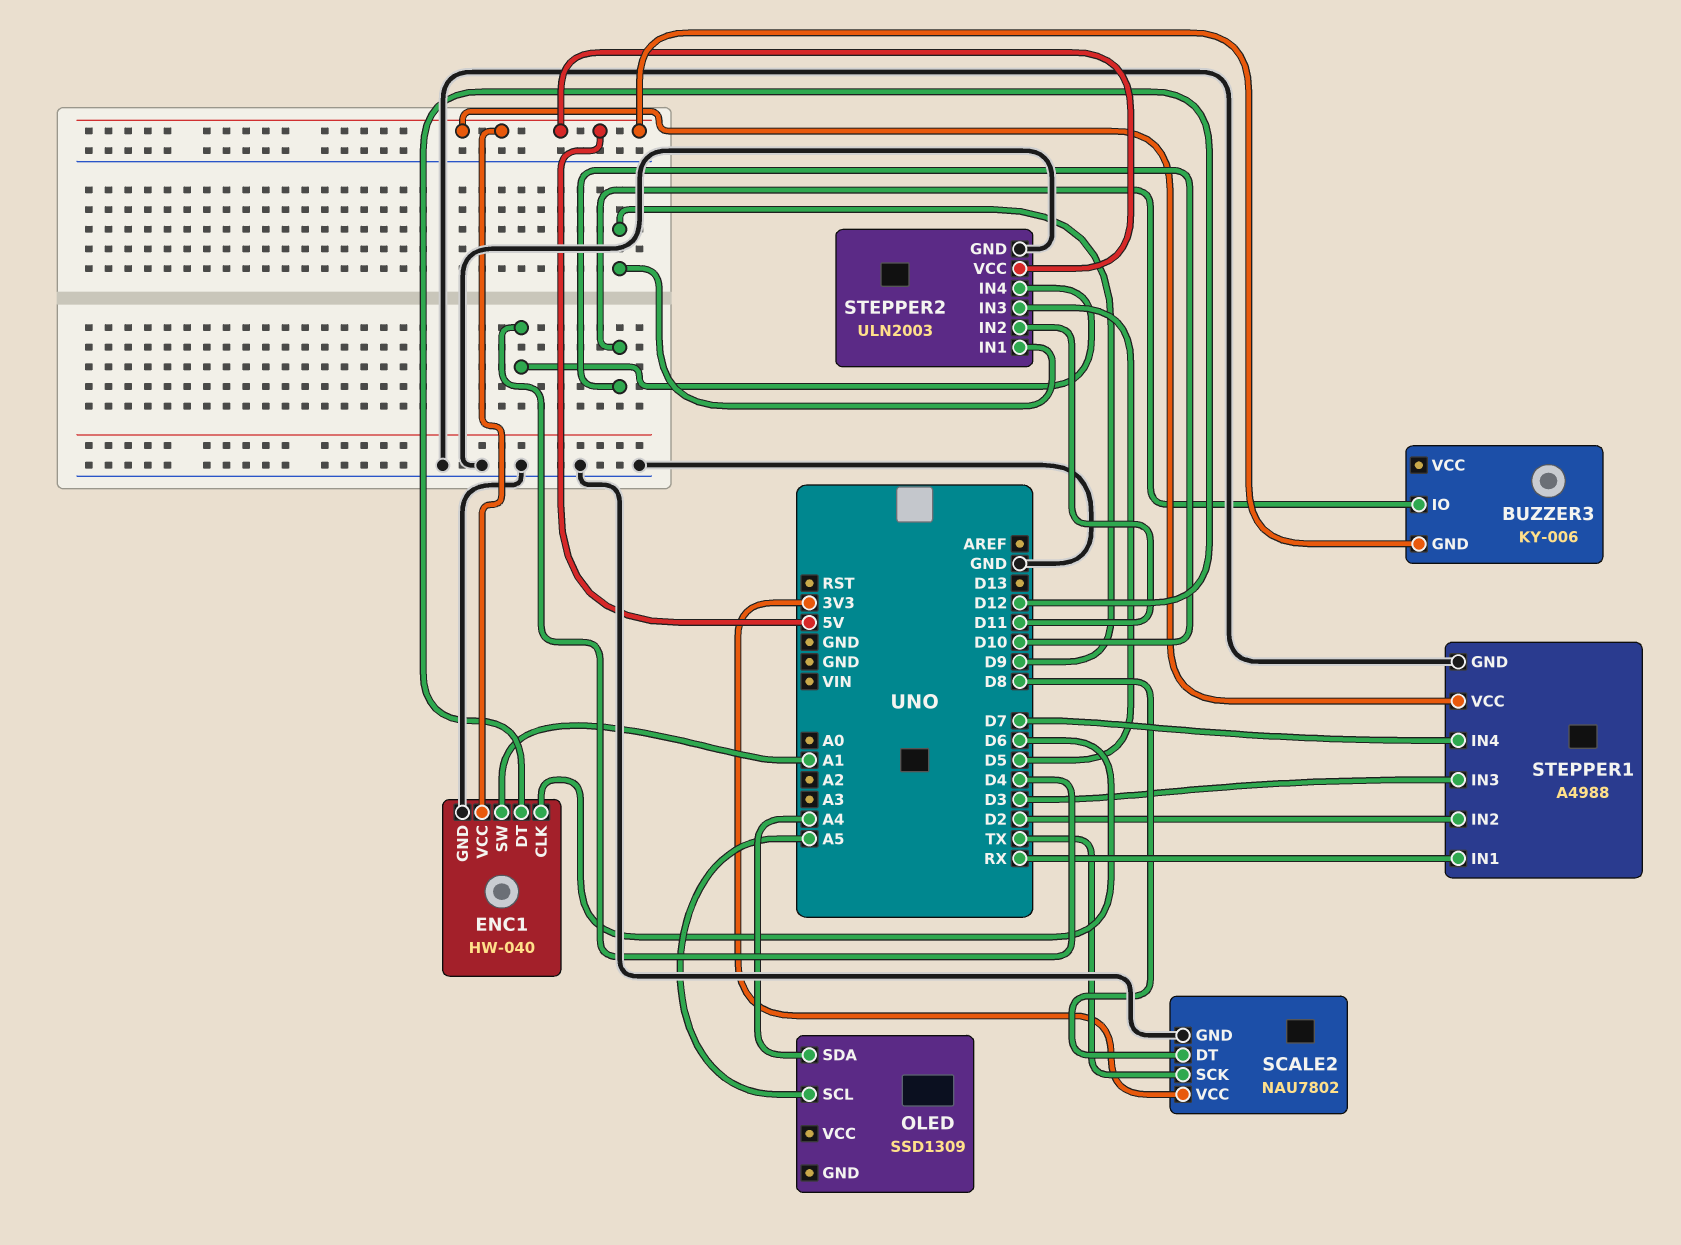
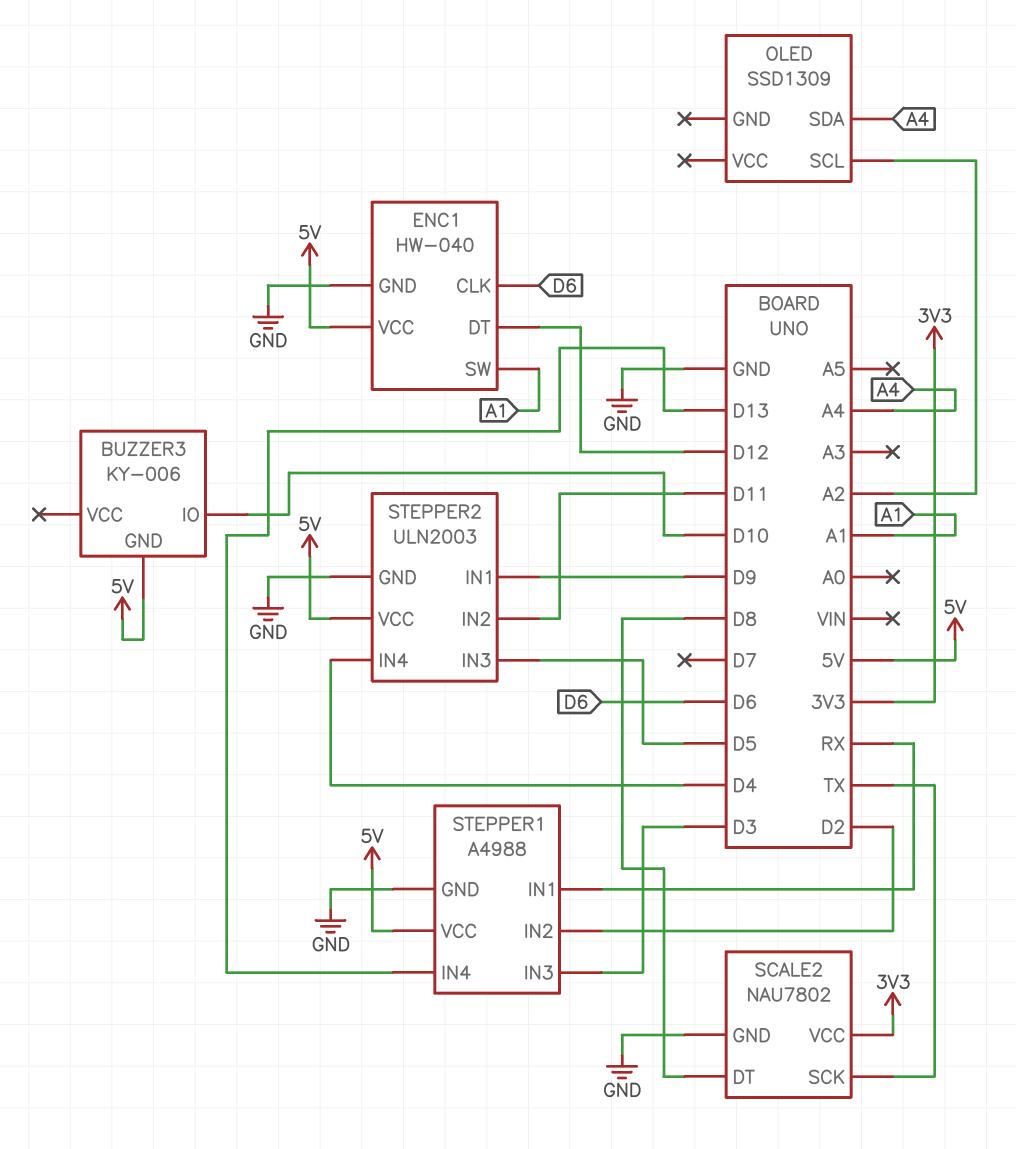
OLED pin SCL: A5 -> A2
STEPPER1 pin IN4: D7 -> D13

